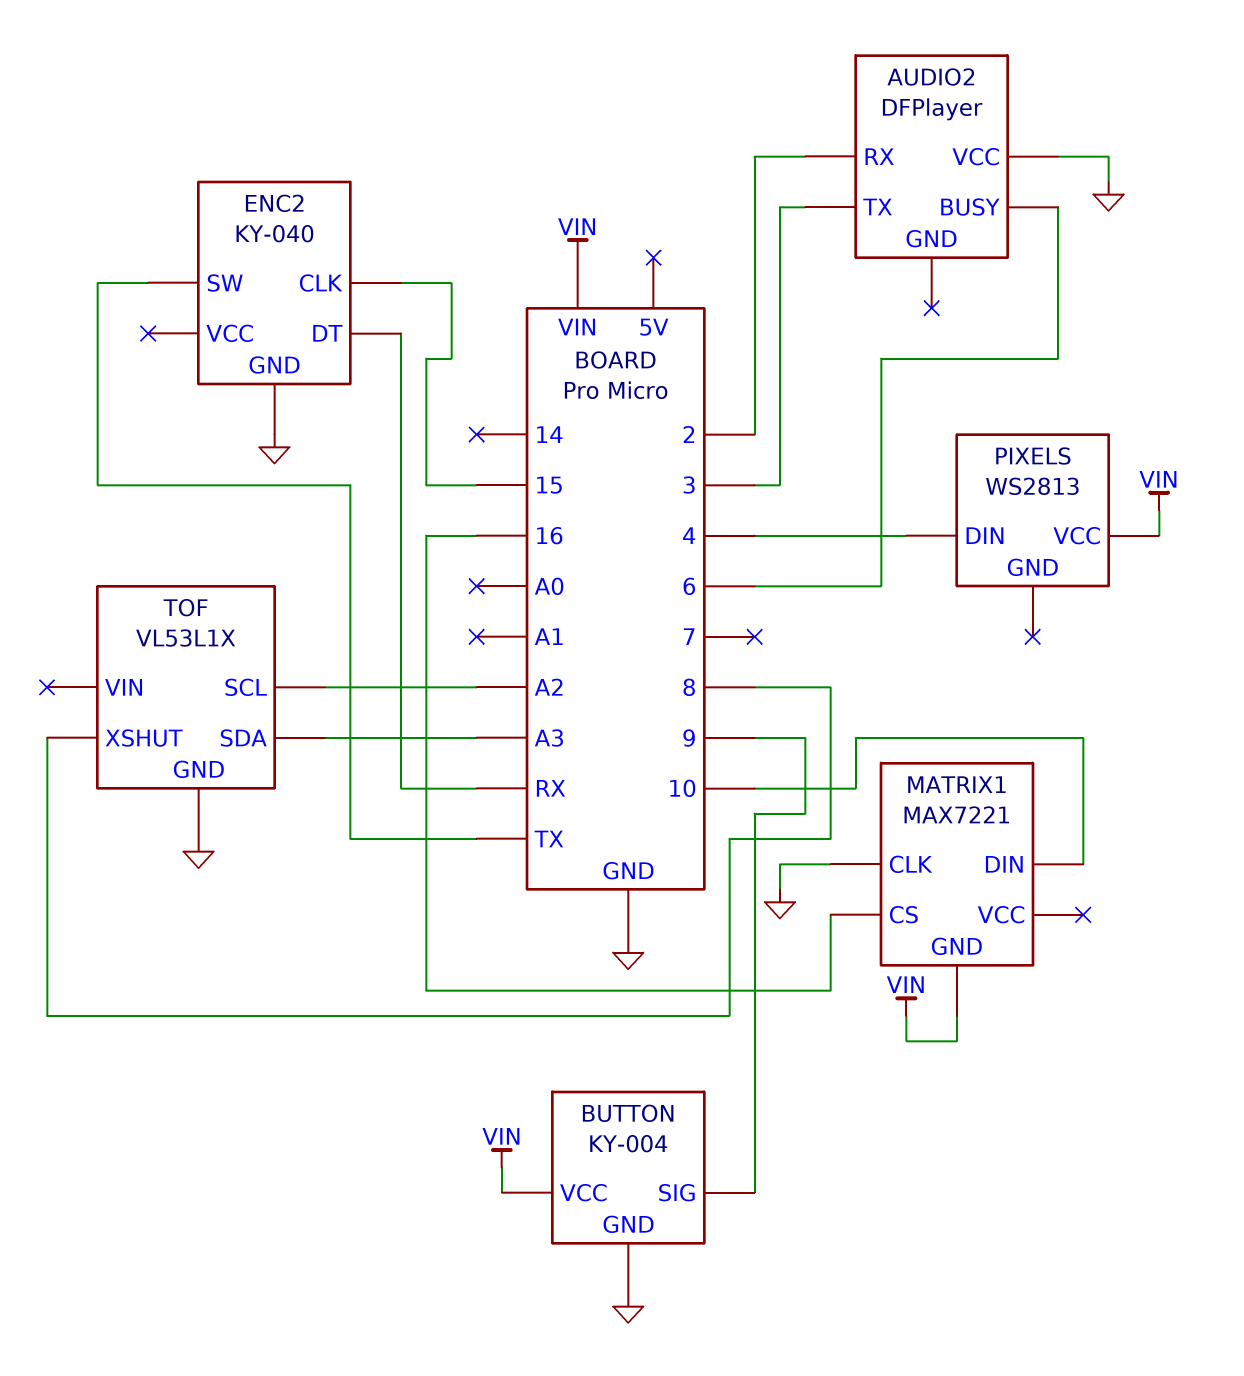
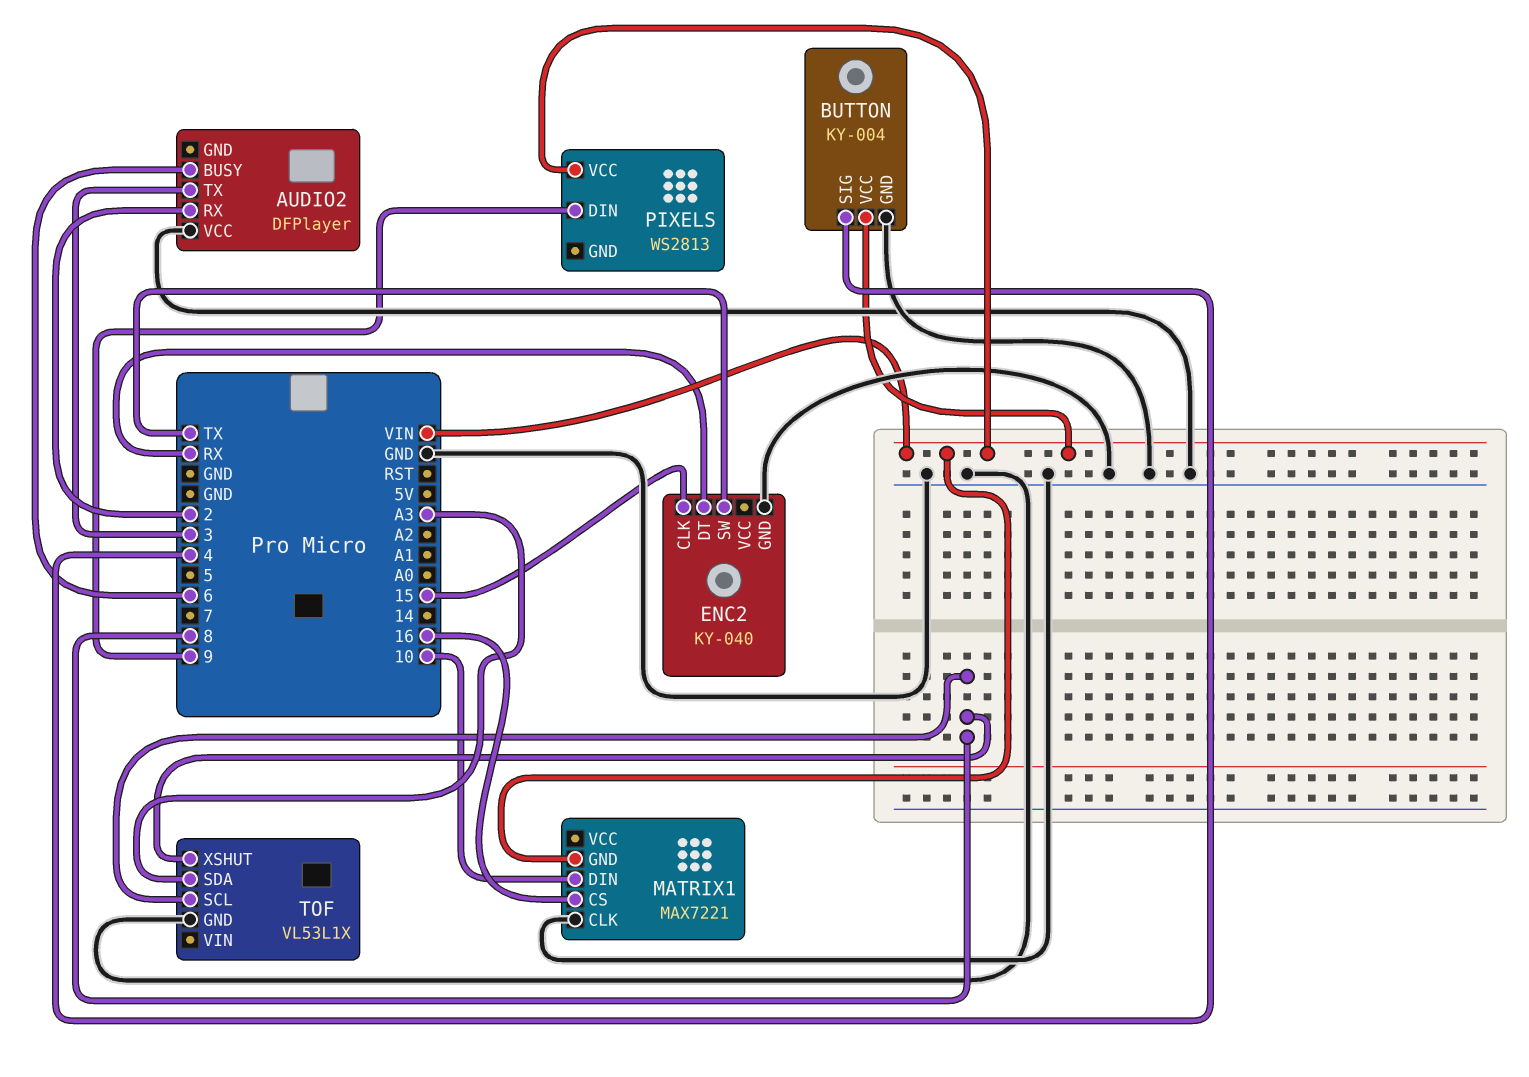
BUTTON pin SIG: 9 -> 4
PIXELS pin DIN: 4 -> 9
TOF pin SCL: A2 -> 8

